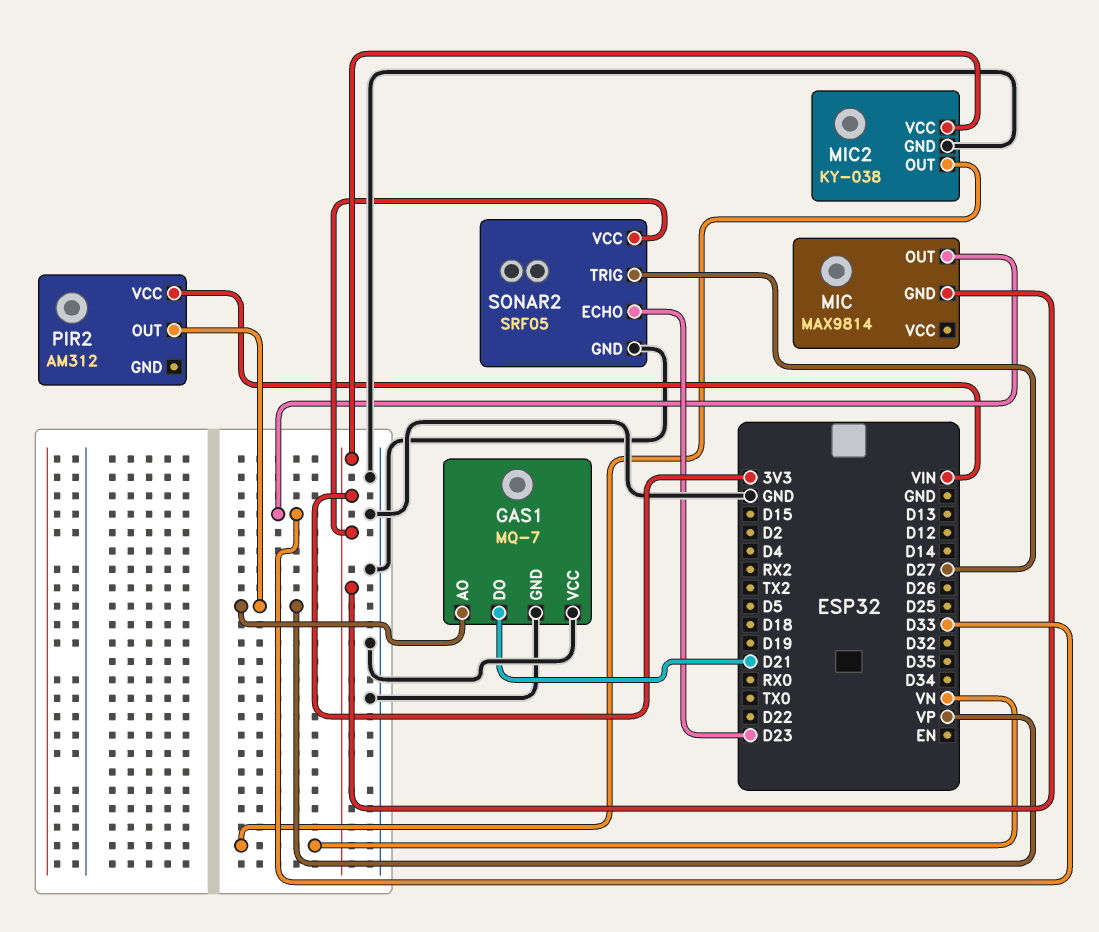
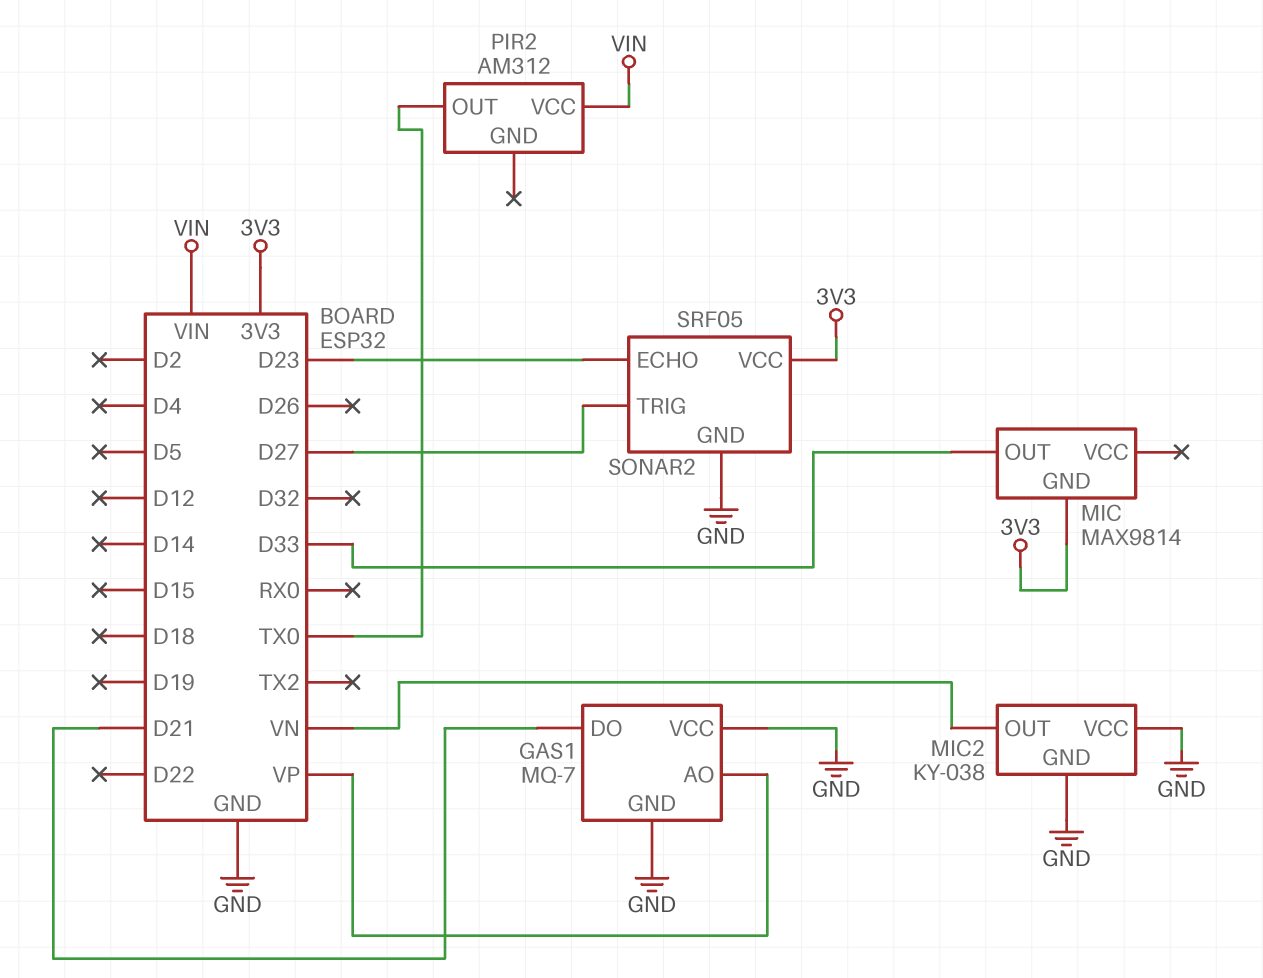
MIC2 pin VCC: 3V3 -> GND
PIR2 pin OUT: VP -> TX0

